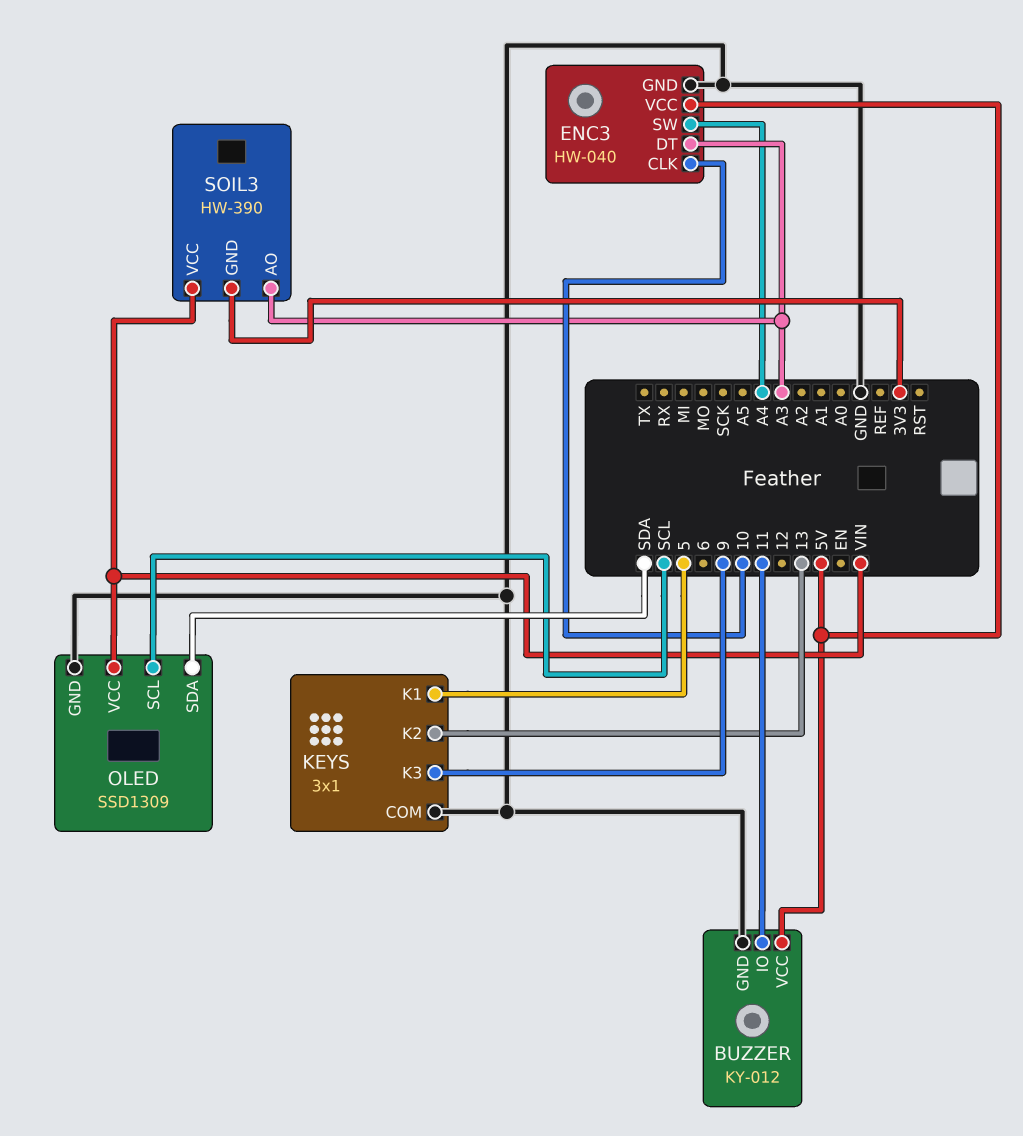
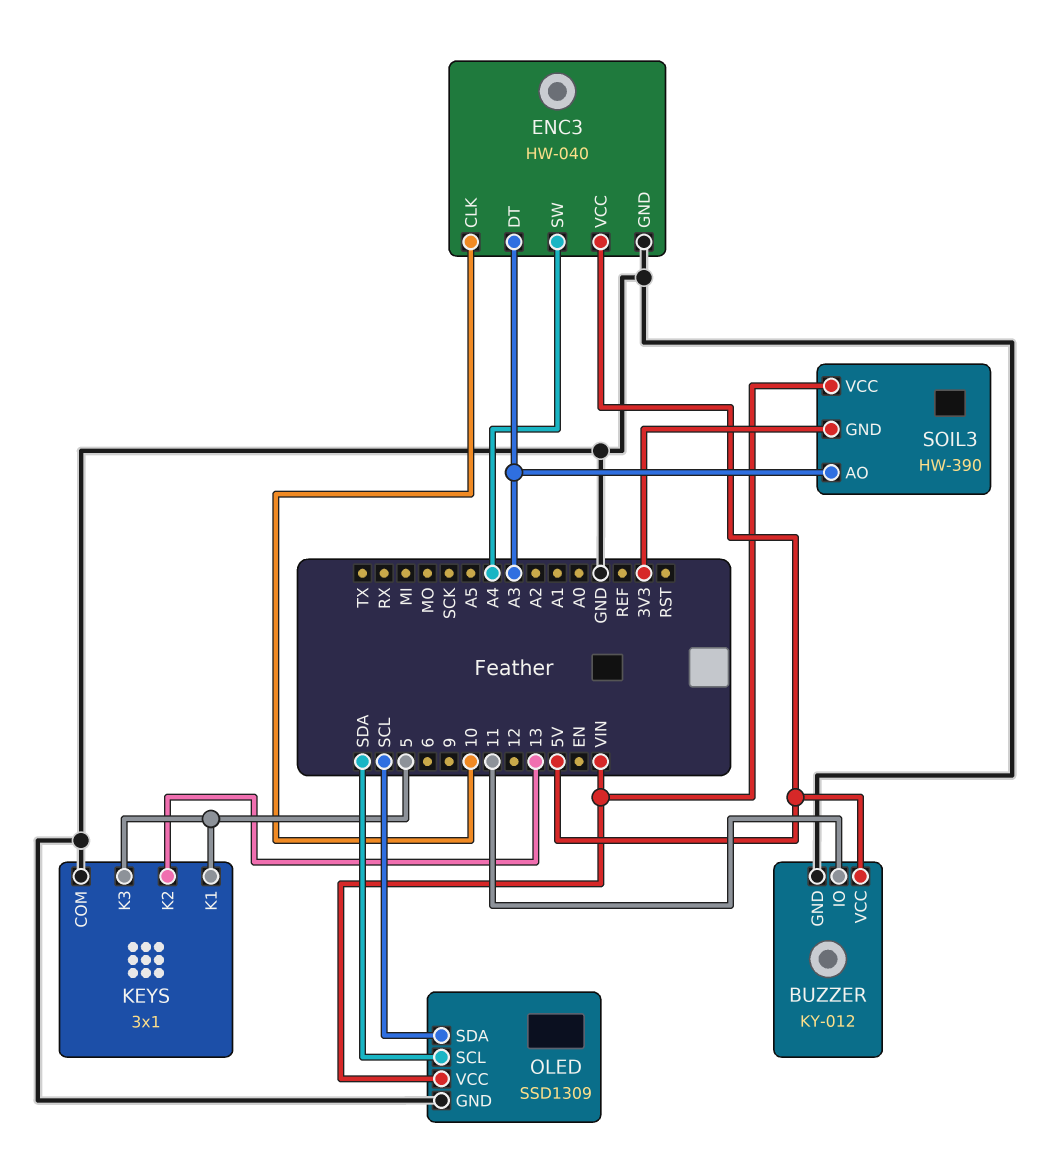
KEYS pin K3: 9 -> 5
OLED pin SCL: SCL -> SDA
OLED pin SDA: SDA -> SCL

